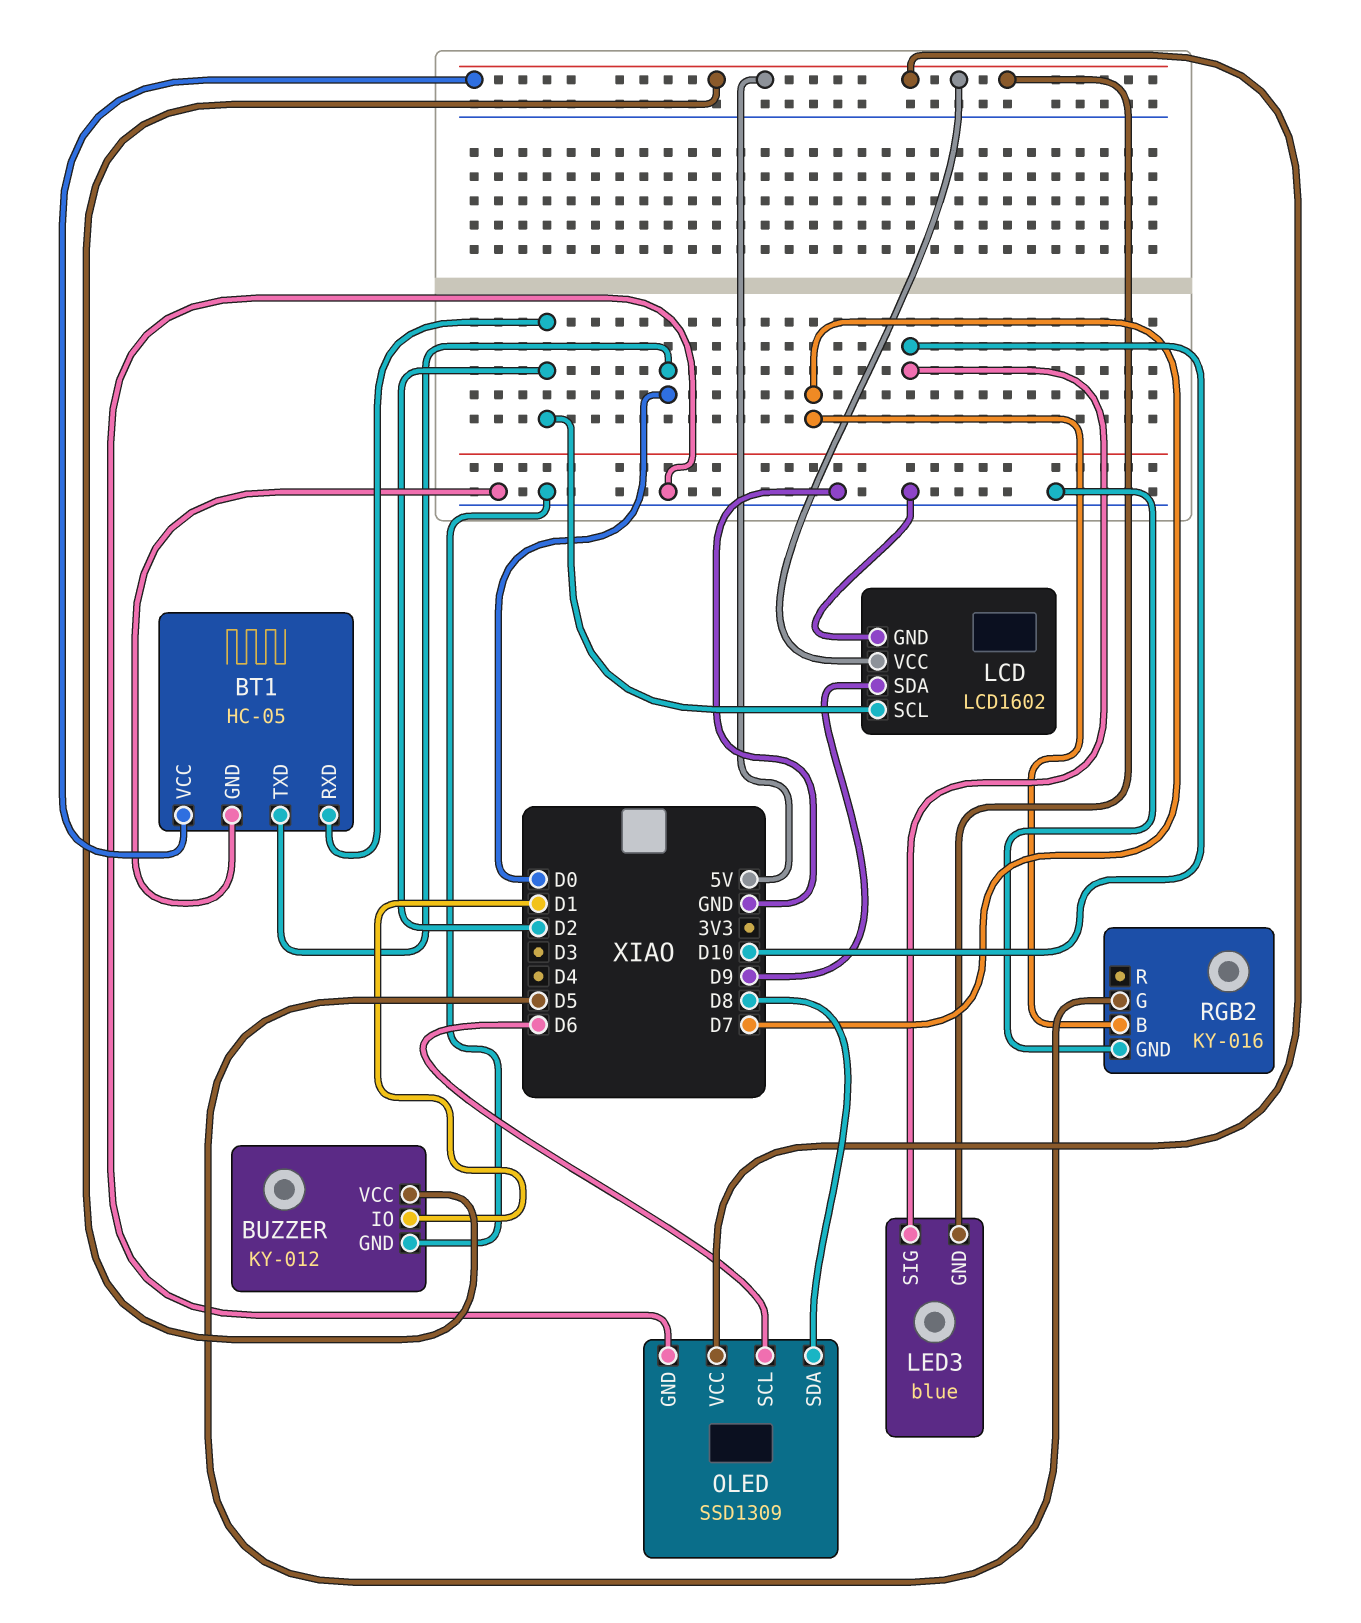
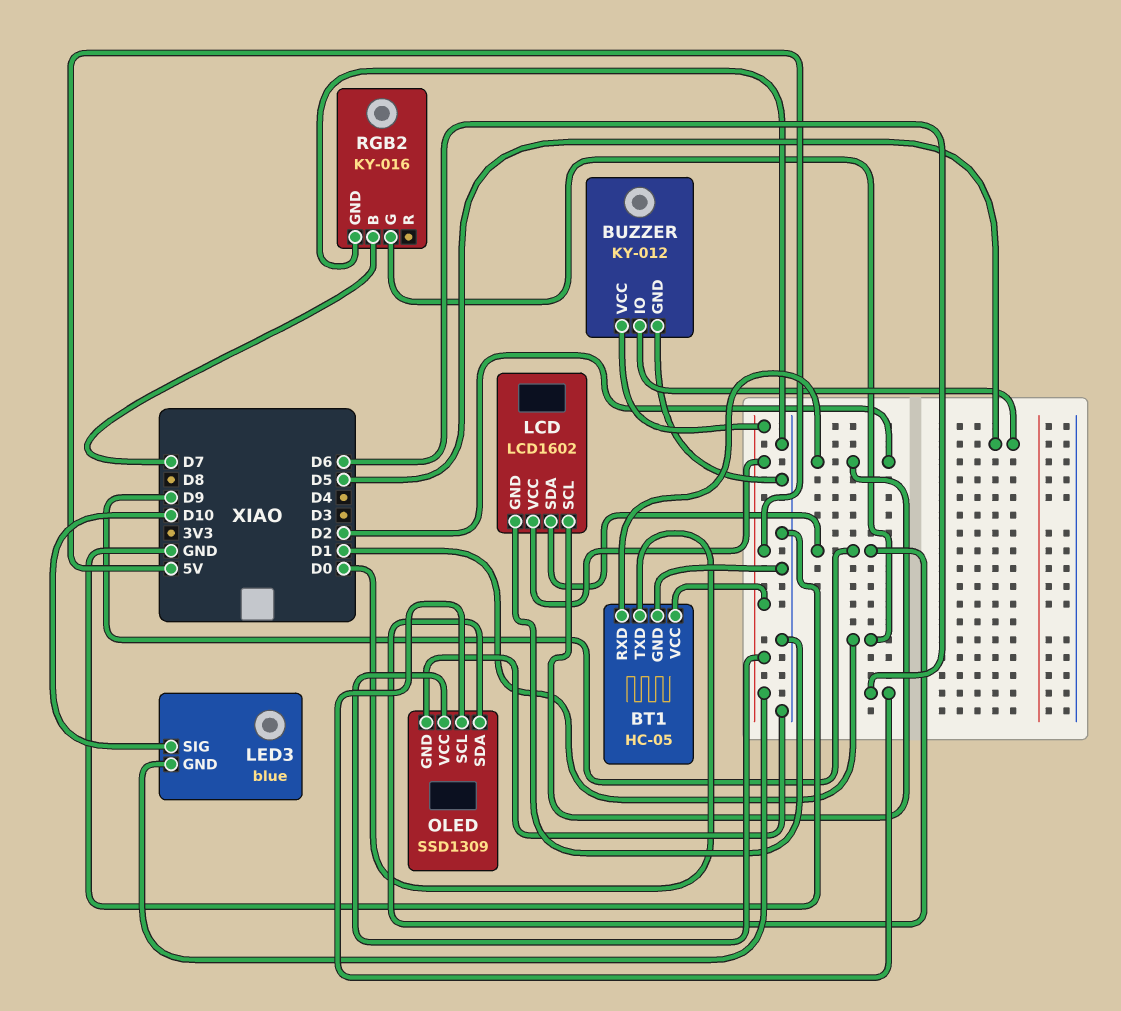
BUZZER pin IO: D1 -> D5
OLED pin SDA: D8 -> D9
RGB2 pin G: D5 -> D1

